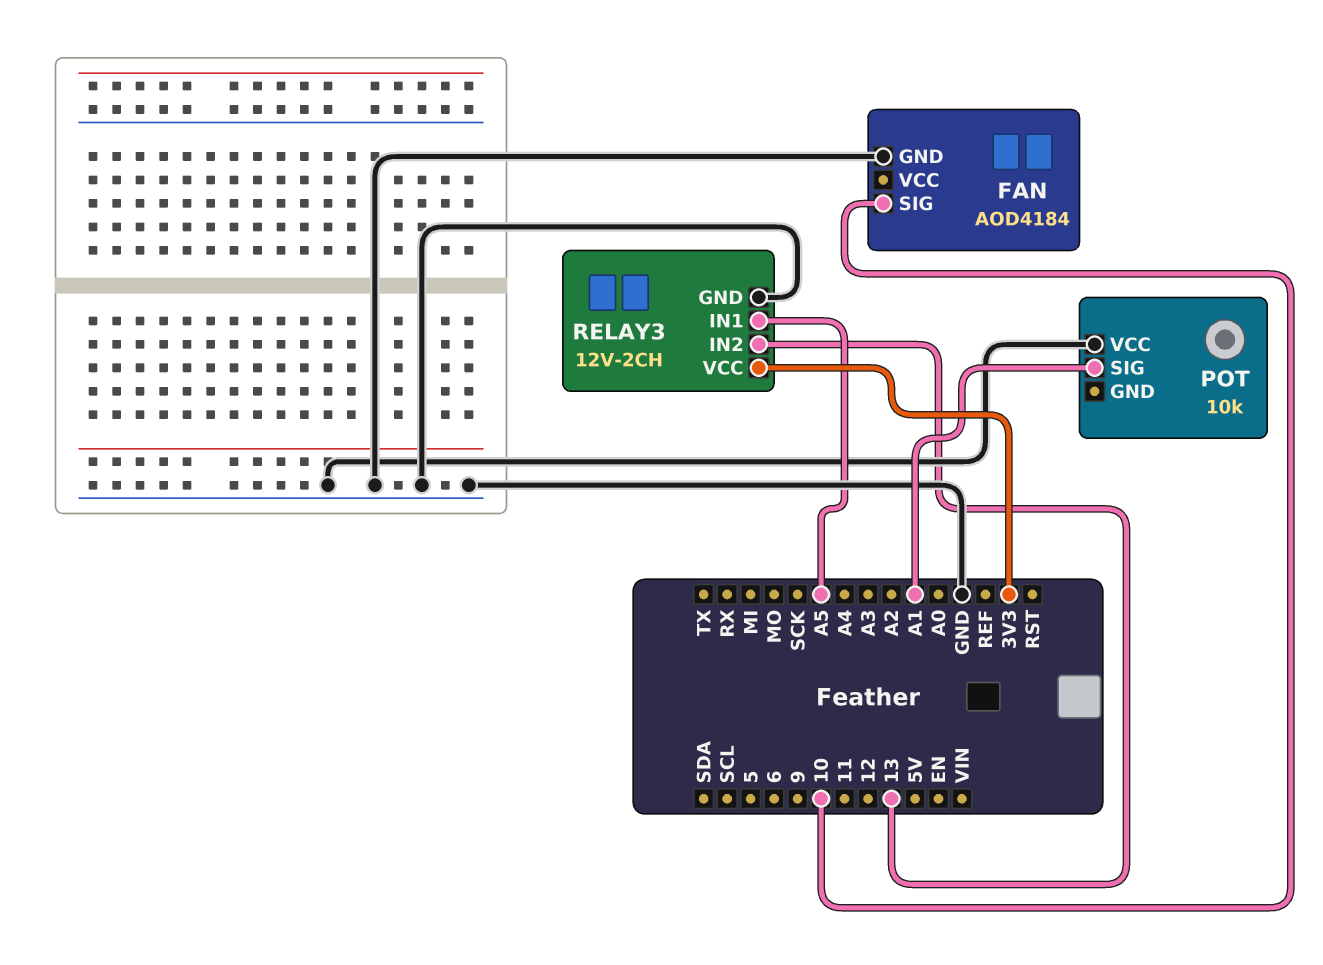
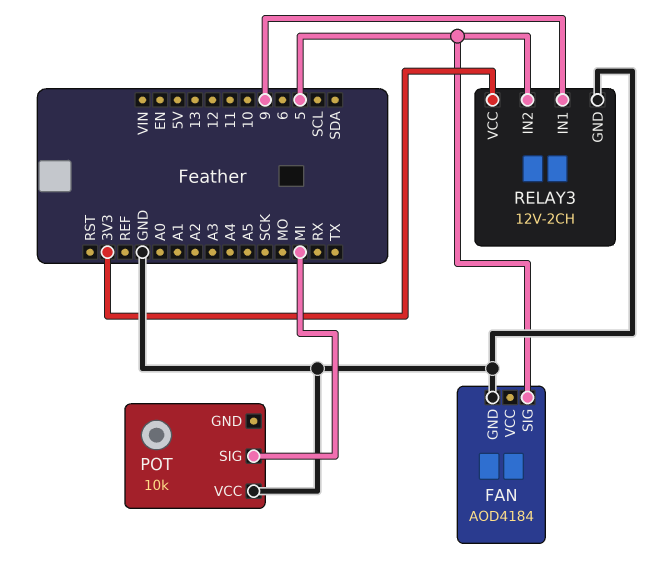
FAN pin SIG: 10 -> 5
POT pin SIG: A1 -> MI
RELAY3 pin IN1: A5 -> 9
RELAY3 pin IN2: 13 -> 5

